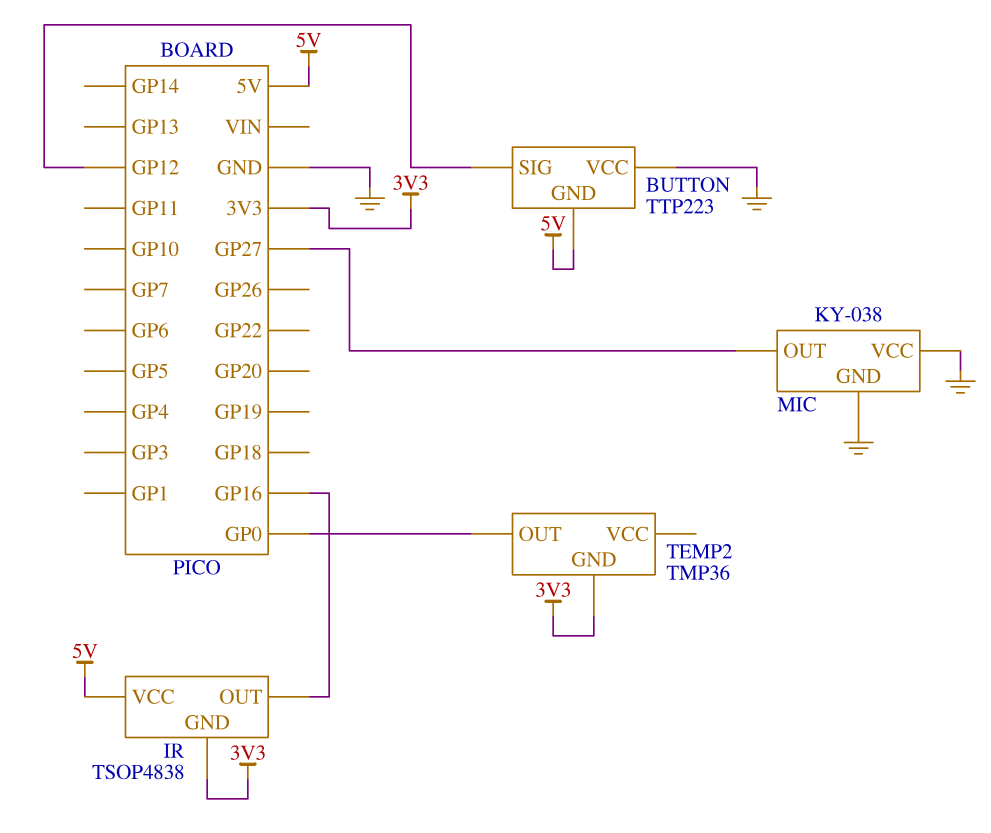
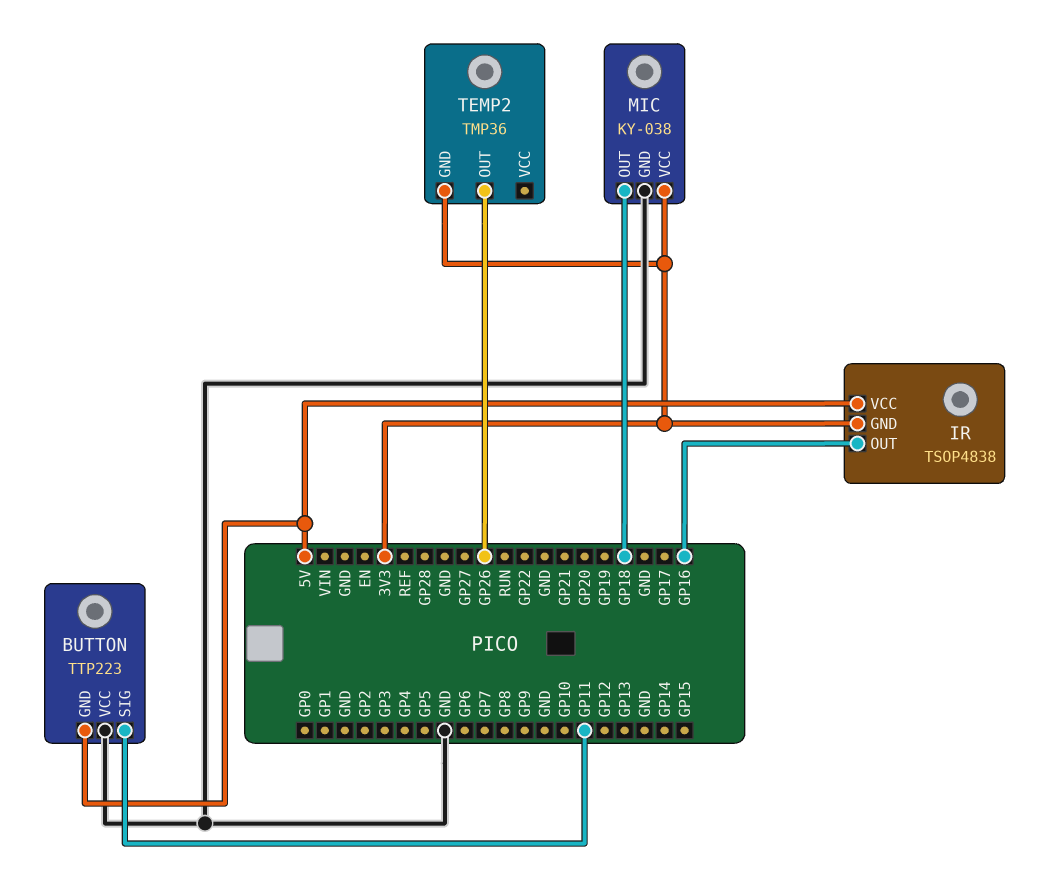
BUTTON pin SIG: GP12 -> GP11
MIC pin OUT: GP27 -> GP18
MIC pin VCC: GND -> 3V3
TEMP2 pin OUT: GP0 -> GP26

